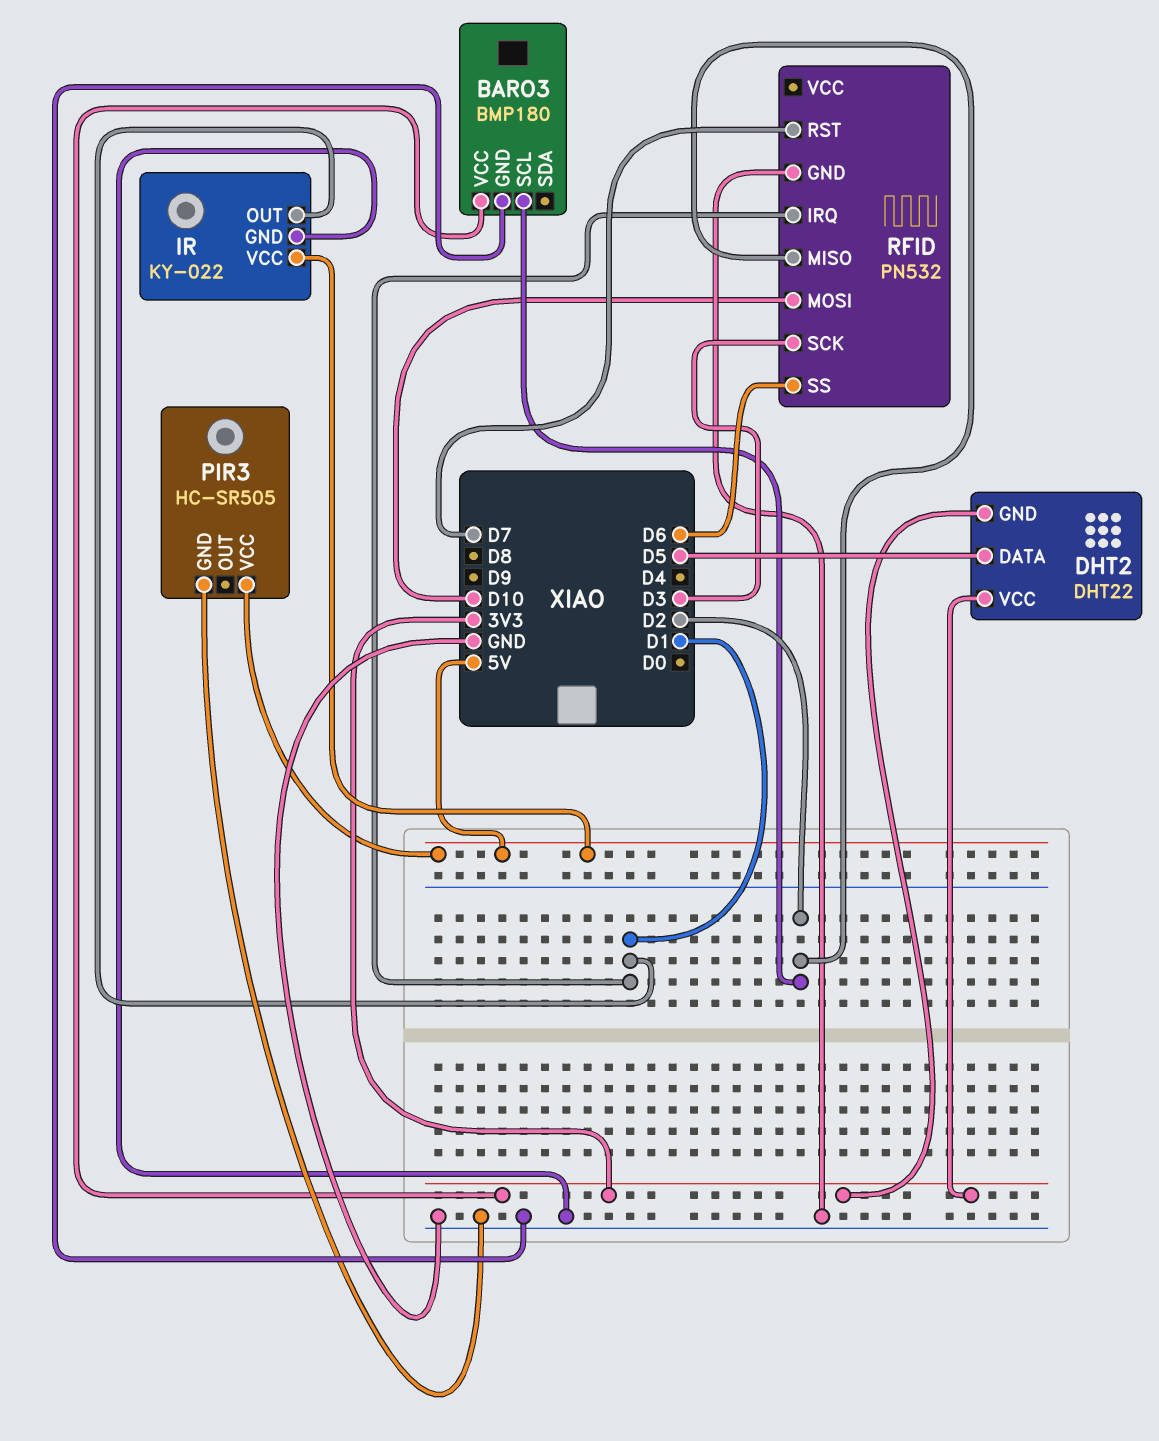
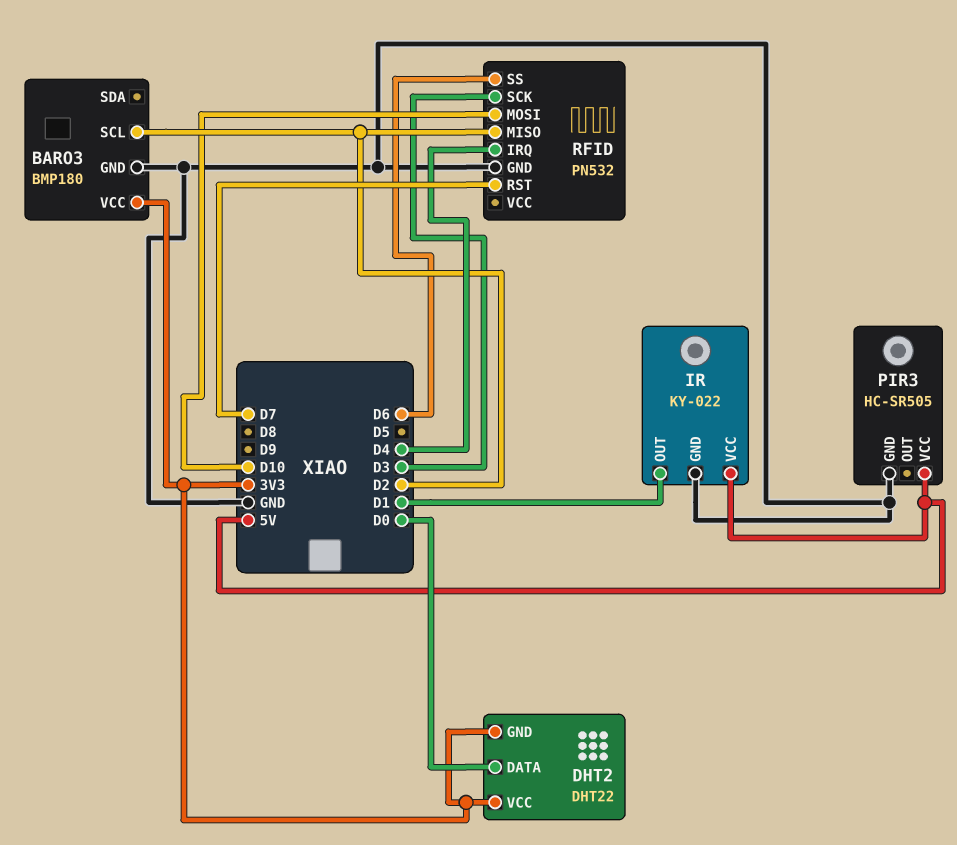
DHT2 pin DATA: D5 -> D0
RFID pin IRQ: D1 -> D4

